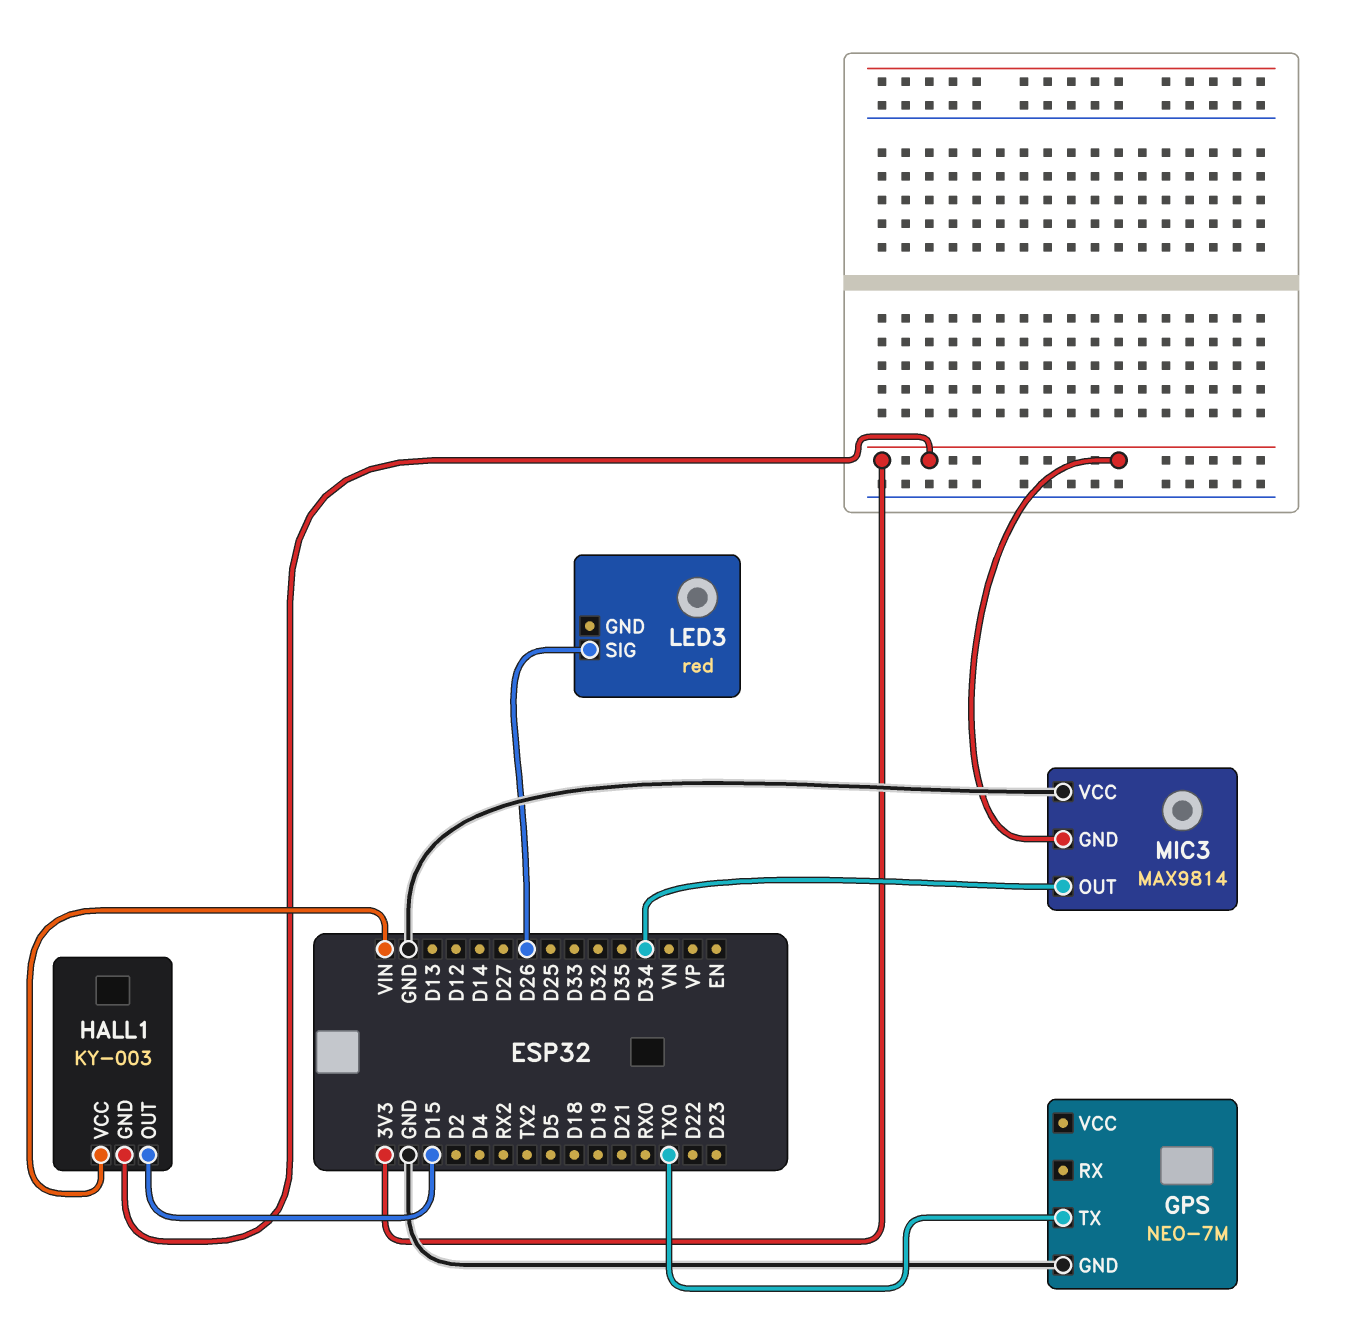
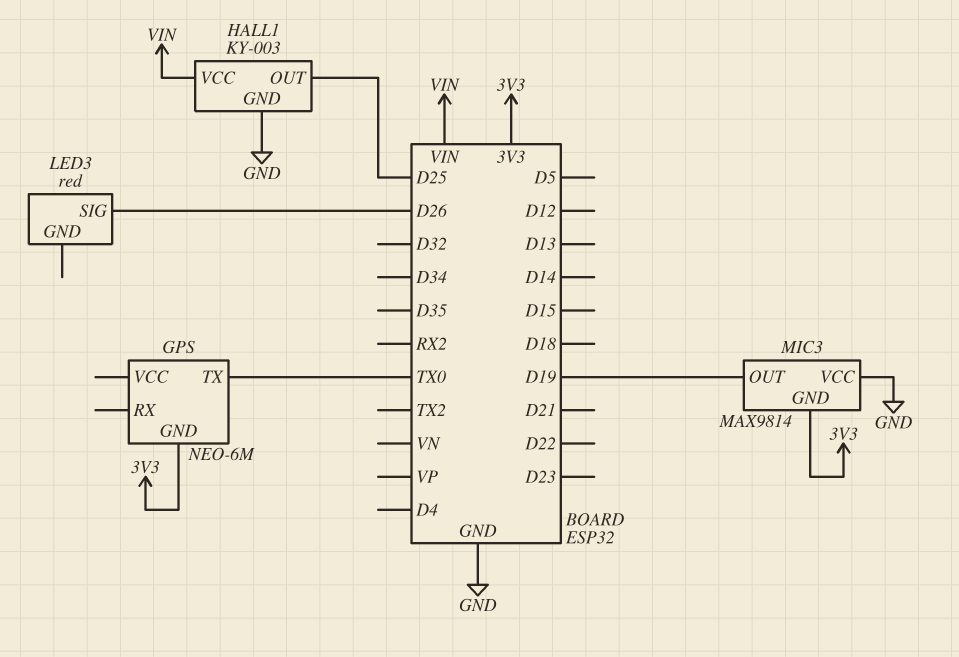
GPS: NEO-7M -> NEO-6M
GPS pin GND: GND -> 3V3
HALL1 pin GND: 3V3 -> GND
HALL1 pin OUT: D15 -> D25
MIC3 pin OUT: D34 -> D19

